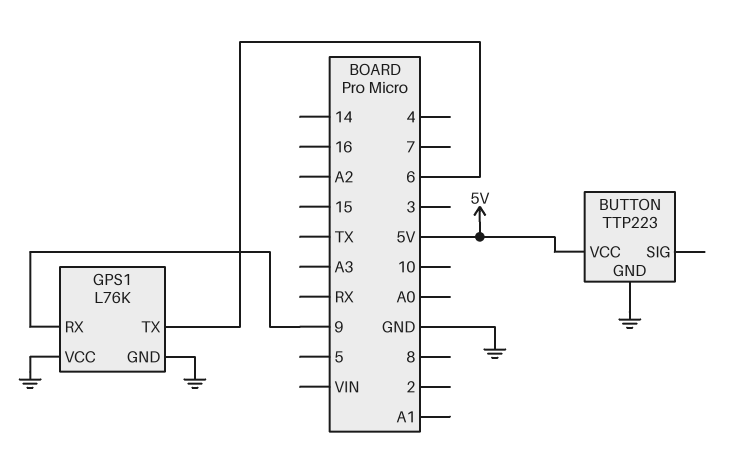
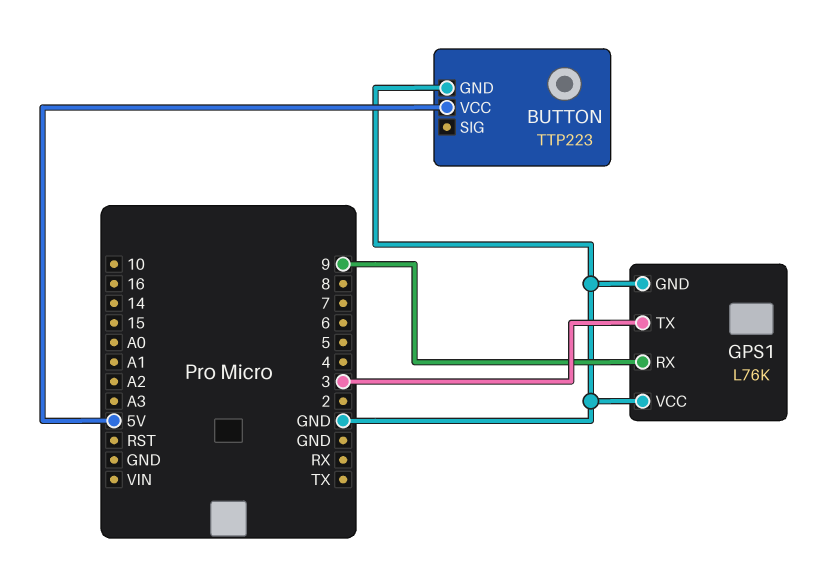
GPS1 pin TX: 6 -> 3

